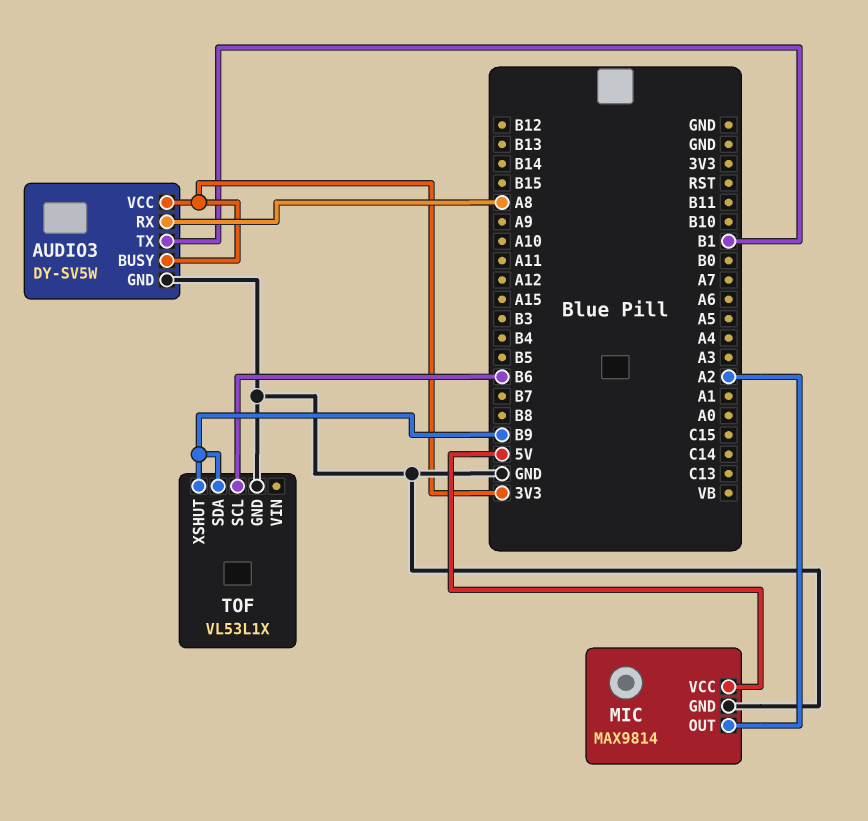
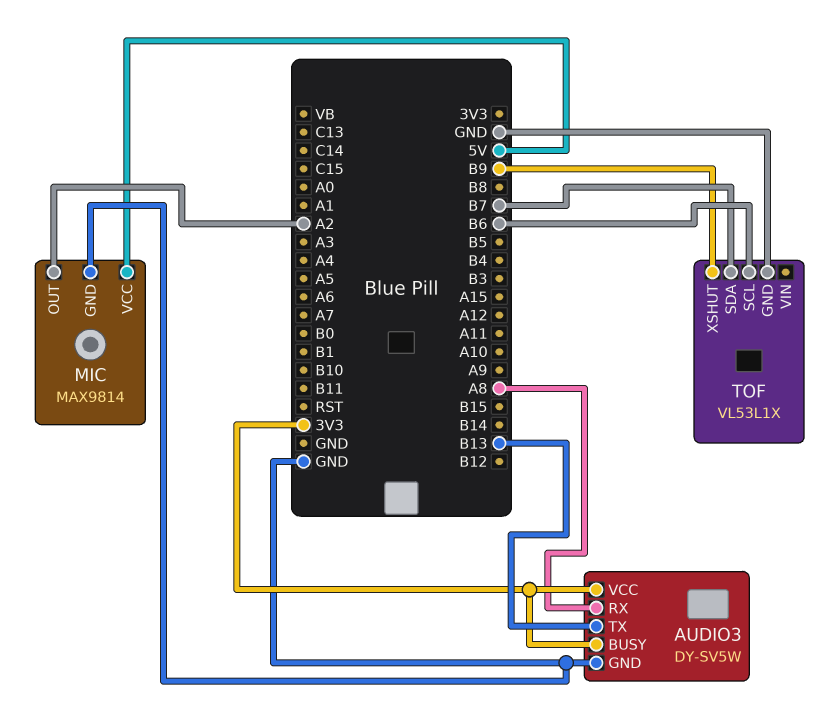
AUDIO3 pin TX: B1 -> B13
TOF pin SDA: B9 -> B7

